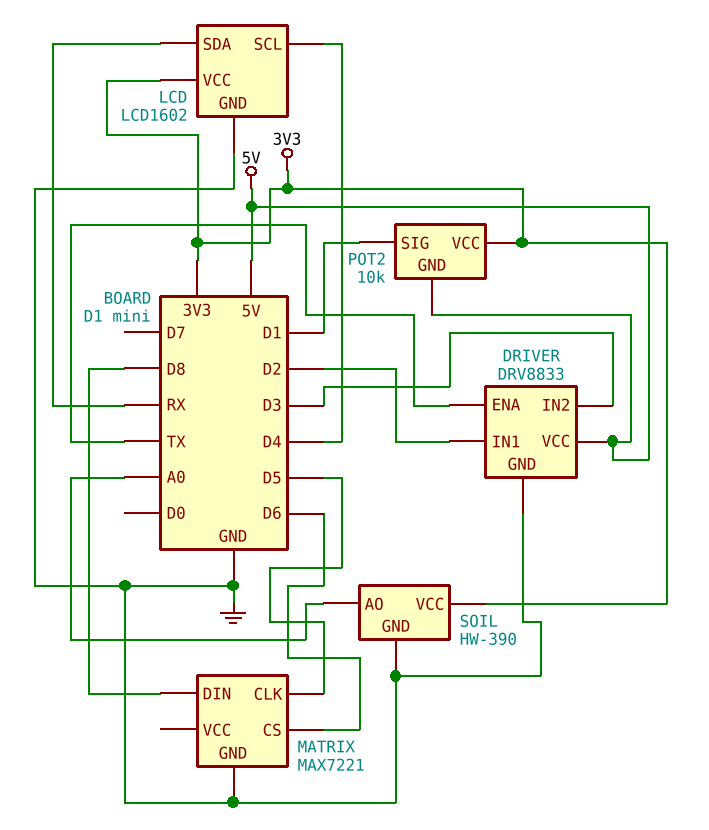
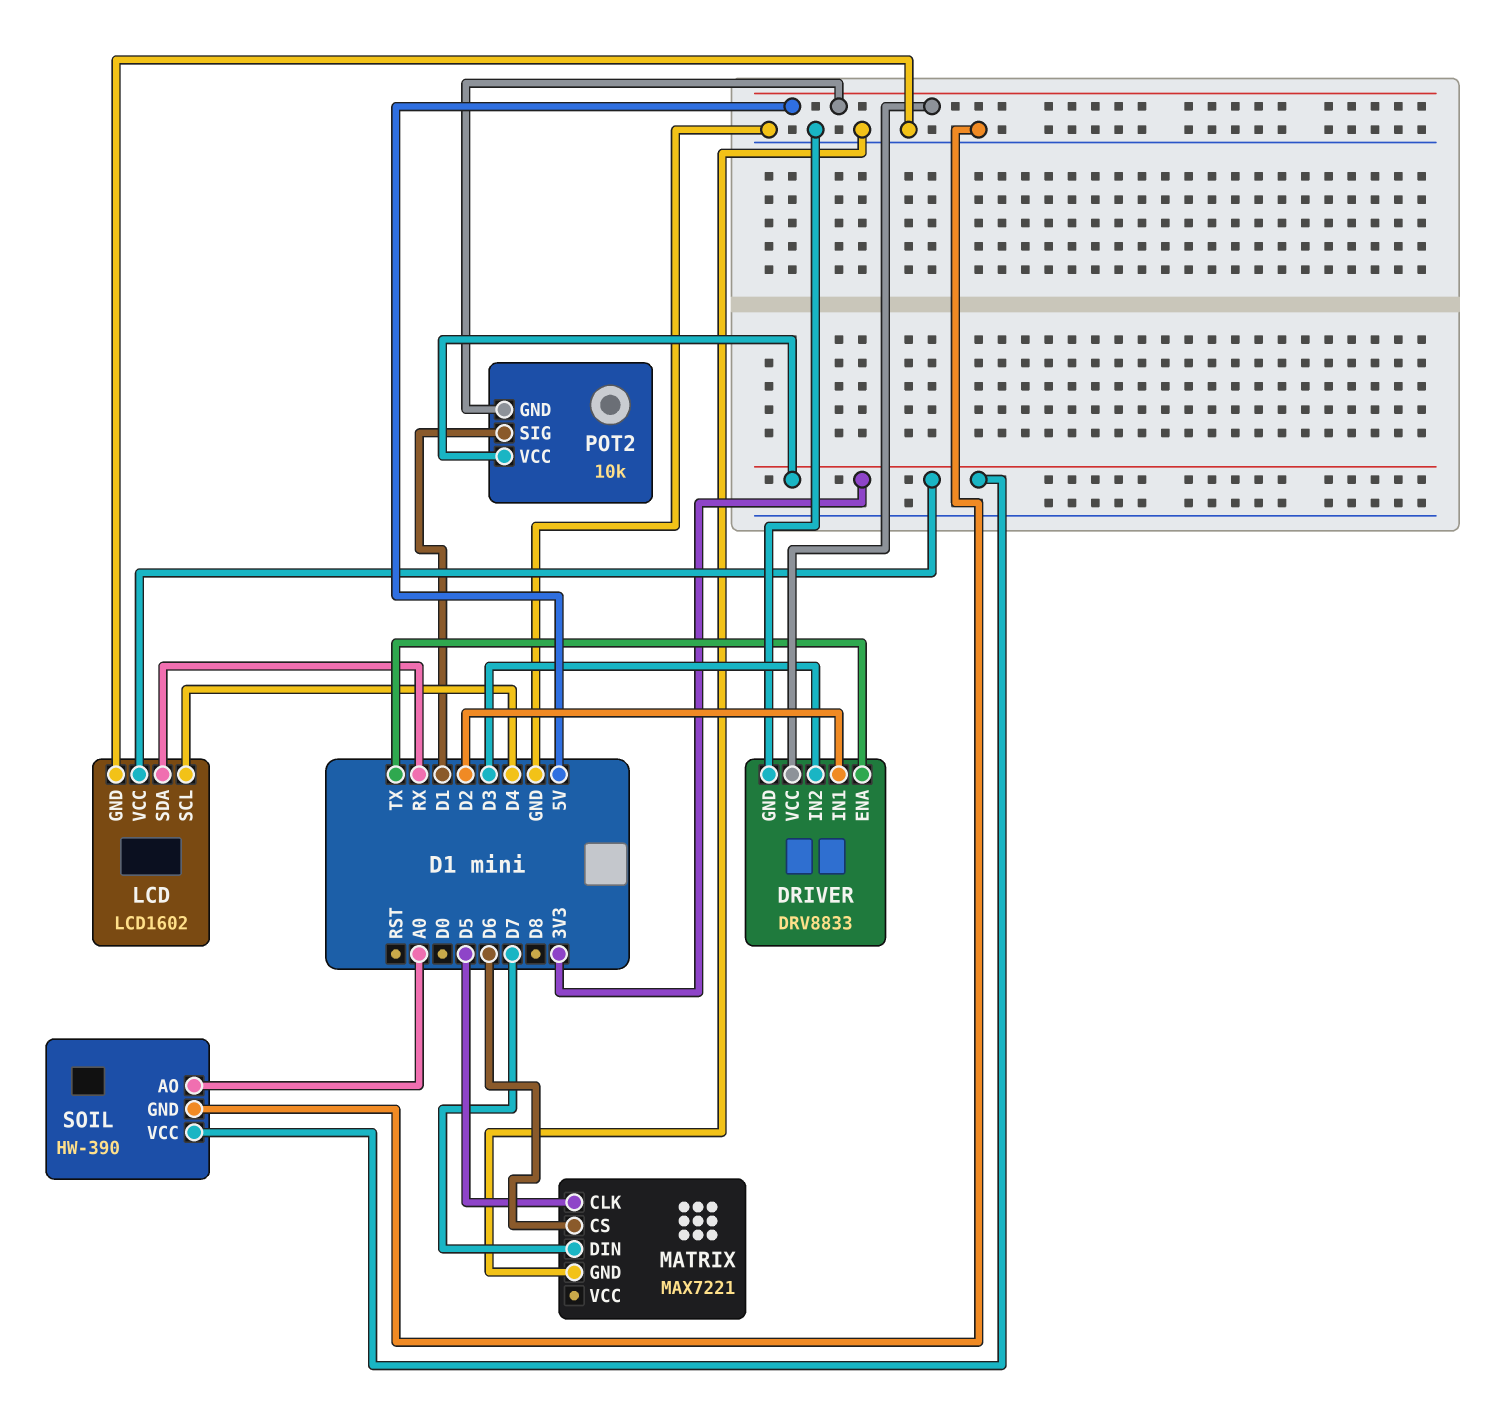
MATRIX pin DIN: D8 -> D7

